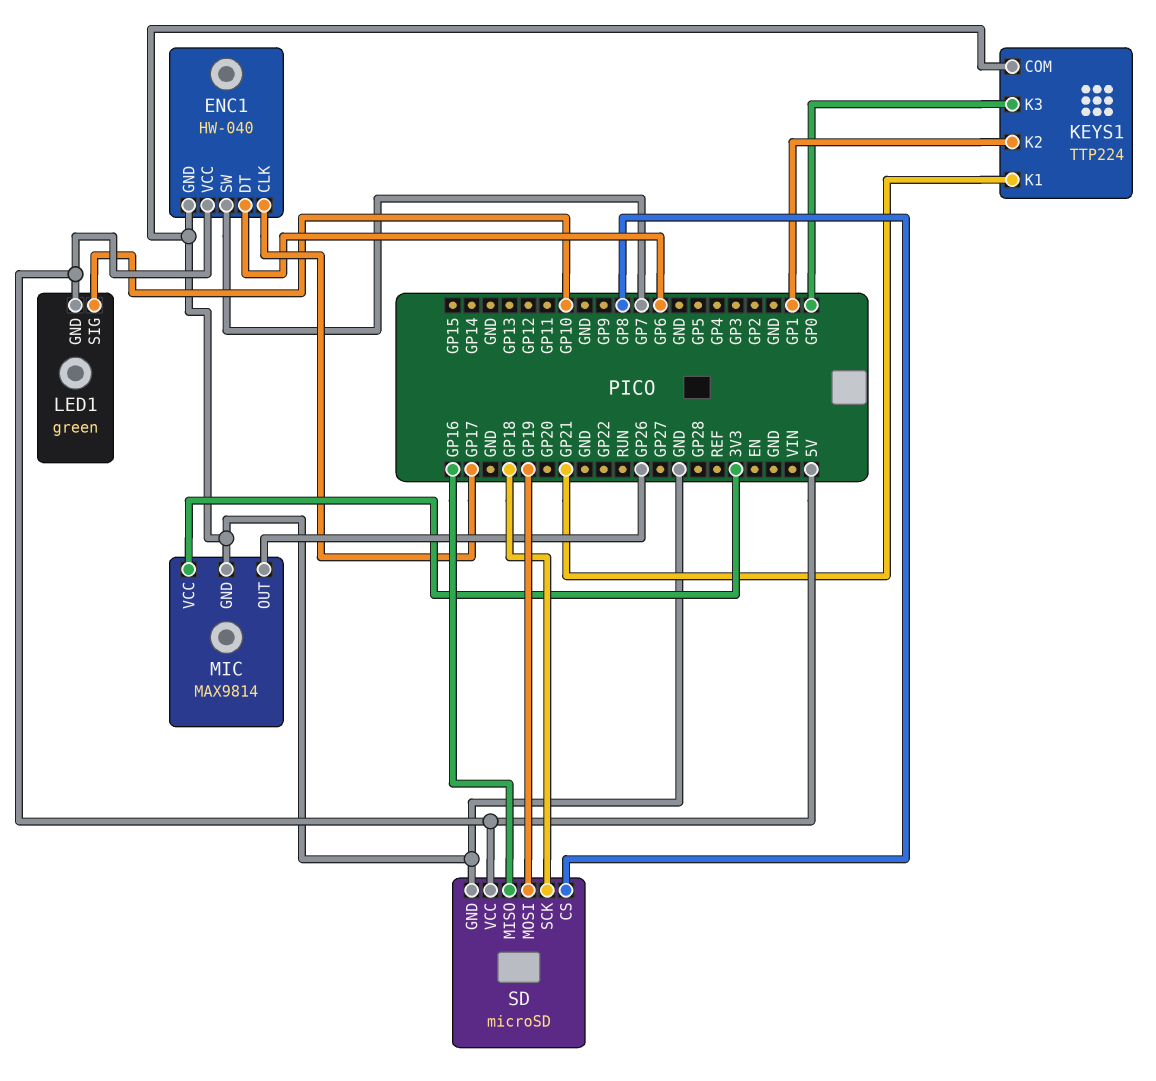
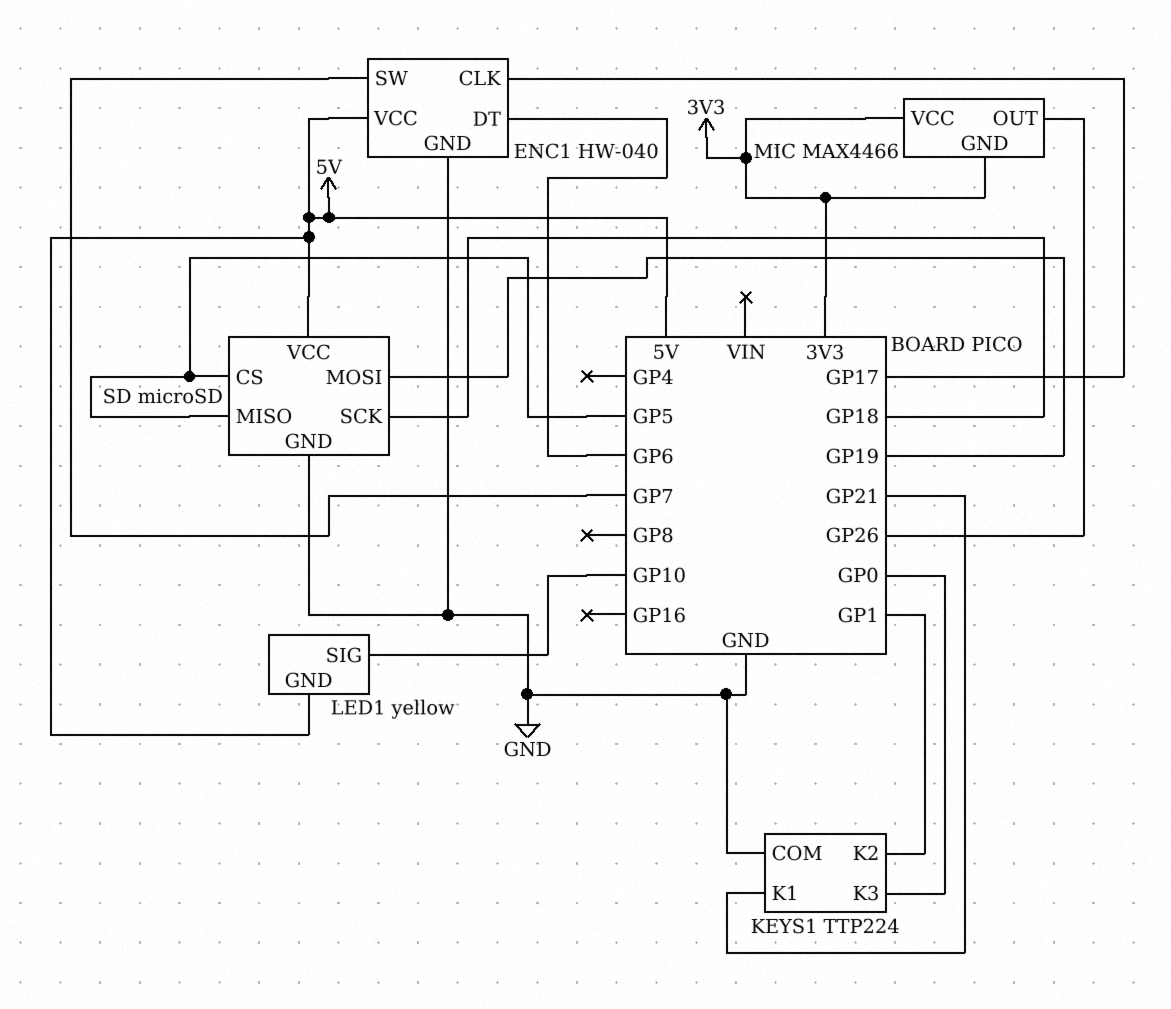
LED1: green -> yellow
MIC: MAX9814 -> MAX4466
MIC pin GND: GND -> 3V3
SD pin CS: GP8 -> GP5
SD pin MISO: GP16 -> GP5

